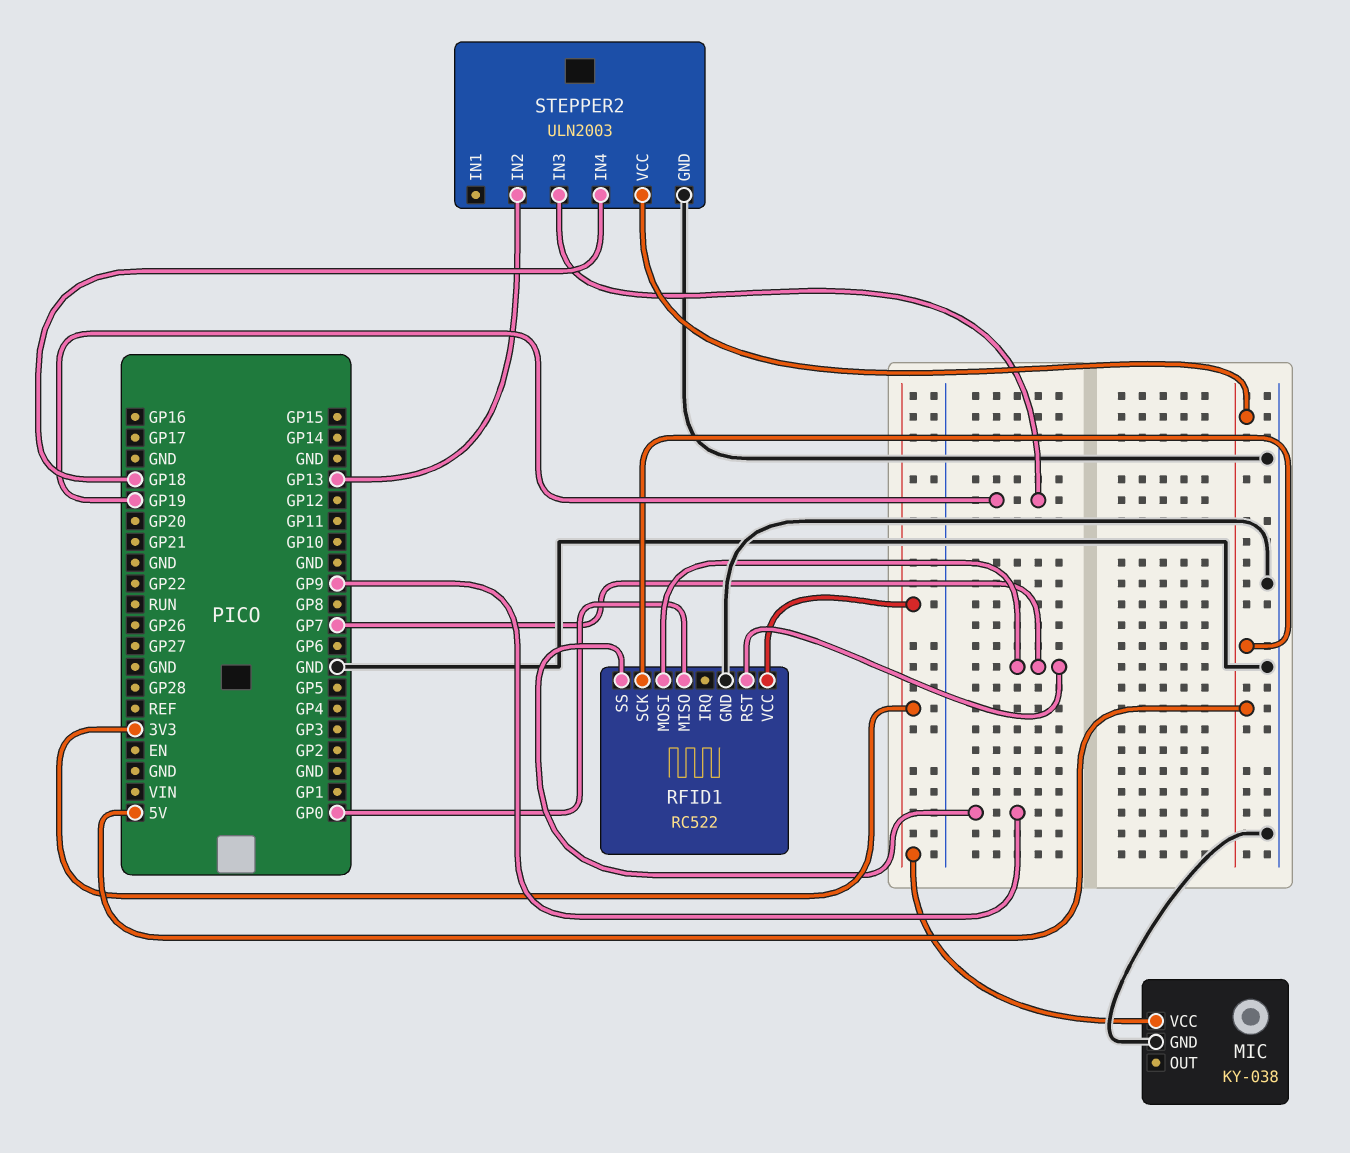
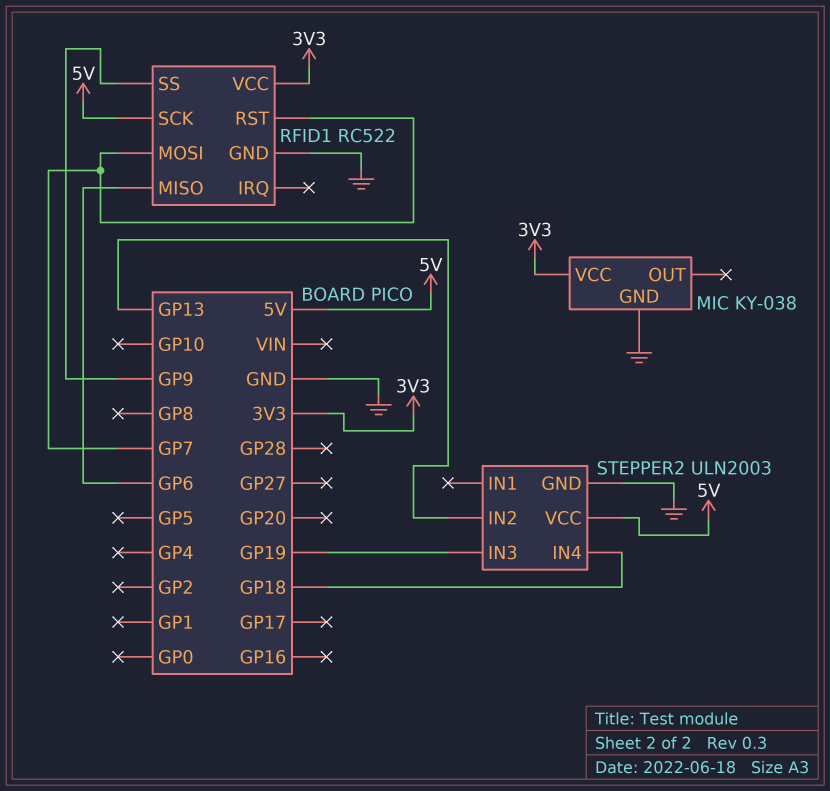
RFID1 pin MISO: GP0 -> GP6

